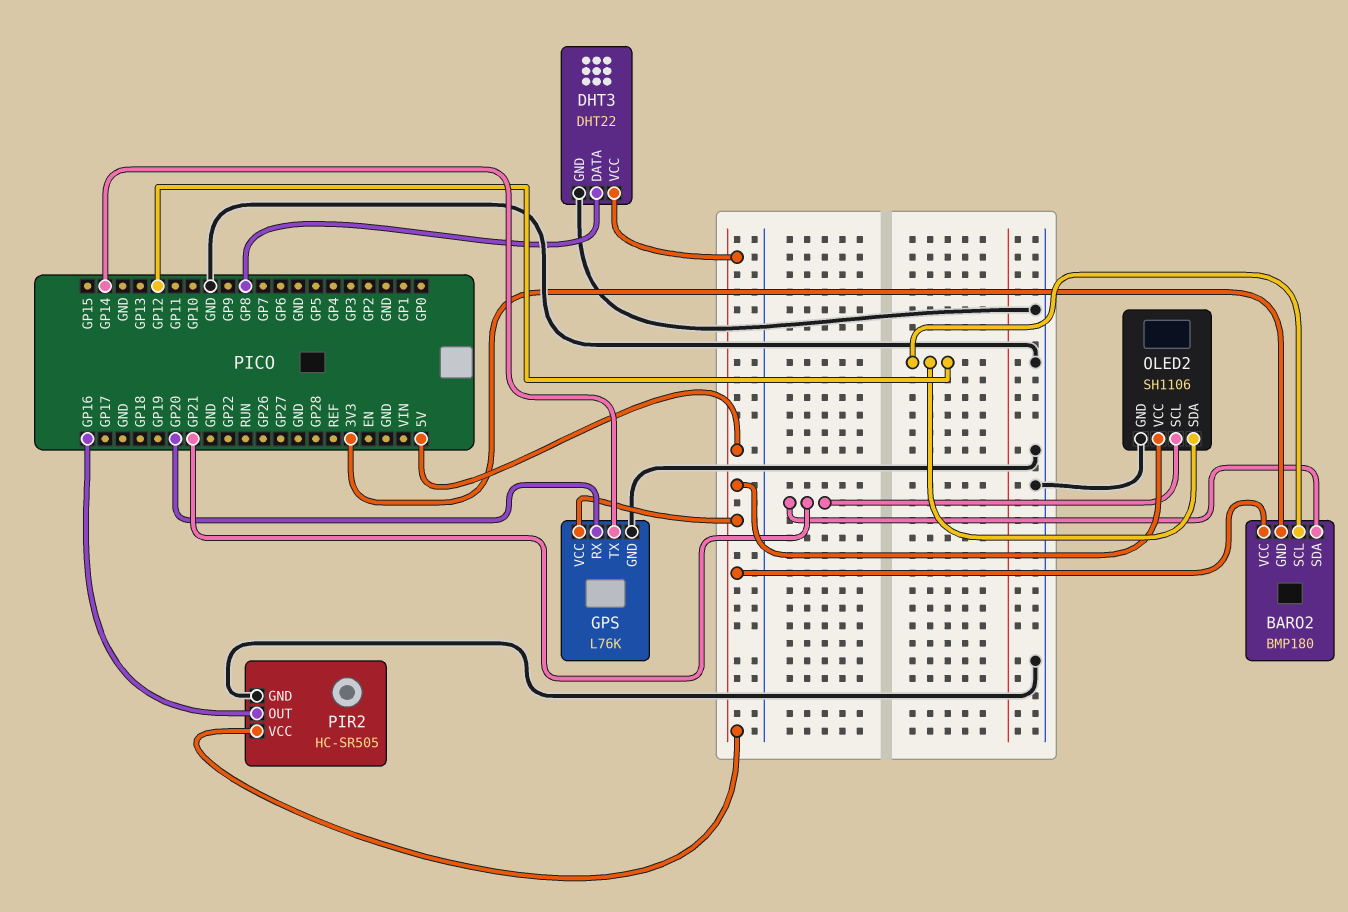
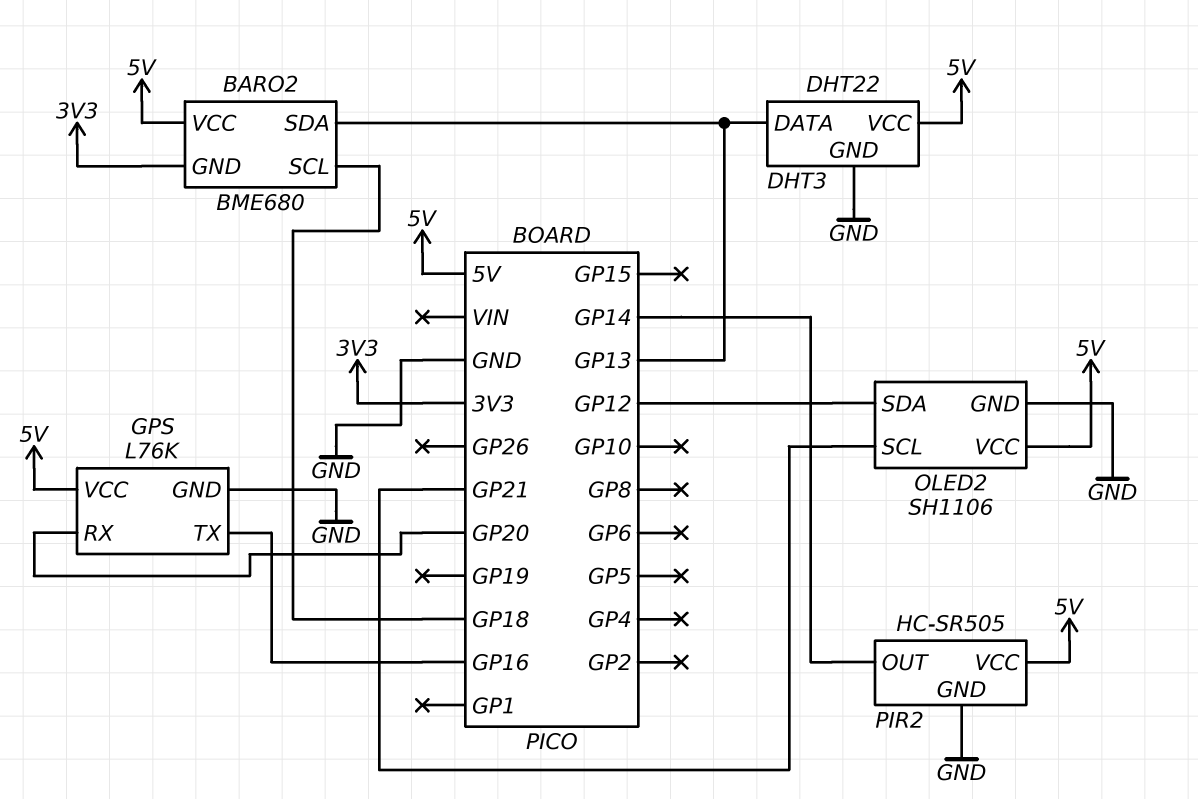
BARO2: BMP180 -> BME680
BARO2 pin SCL: GP12 -> GP18
BARO2 pin SDA: GP21 -> GP13
DHT3 pin DATA: GP8 -> GP13
GPS pin TX: GP14 -> GP16
PIR2 pin OUT: GP16 -> GP14

